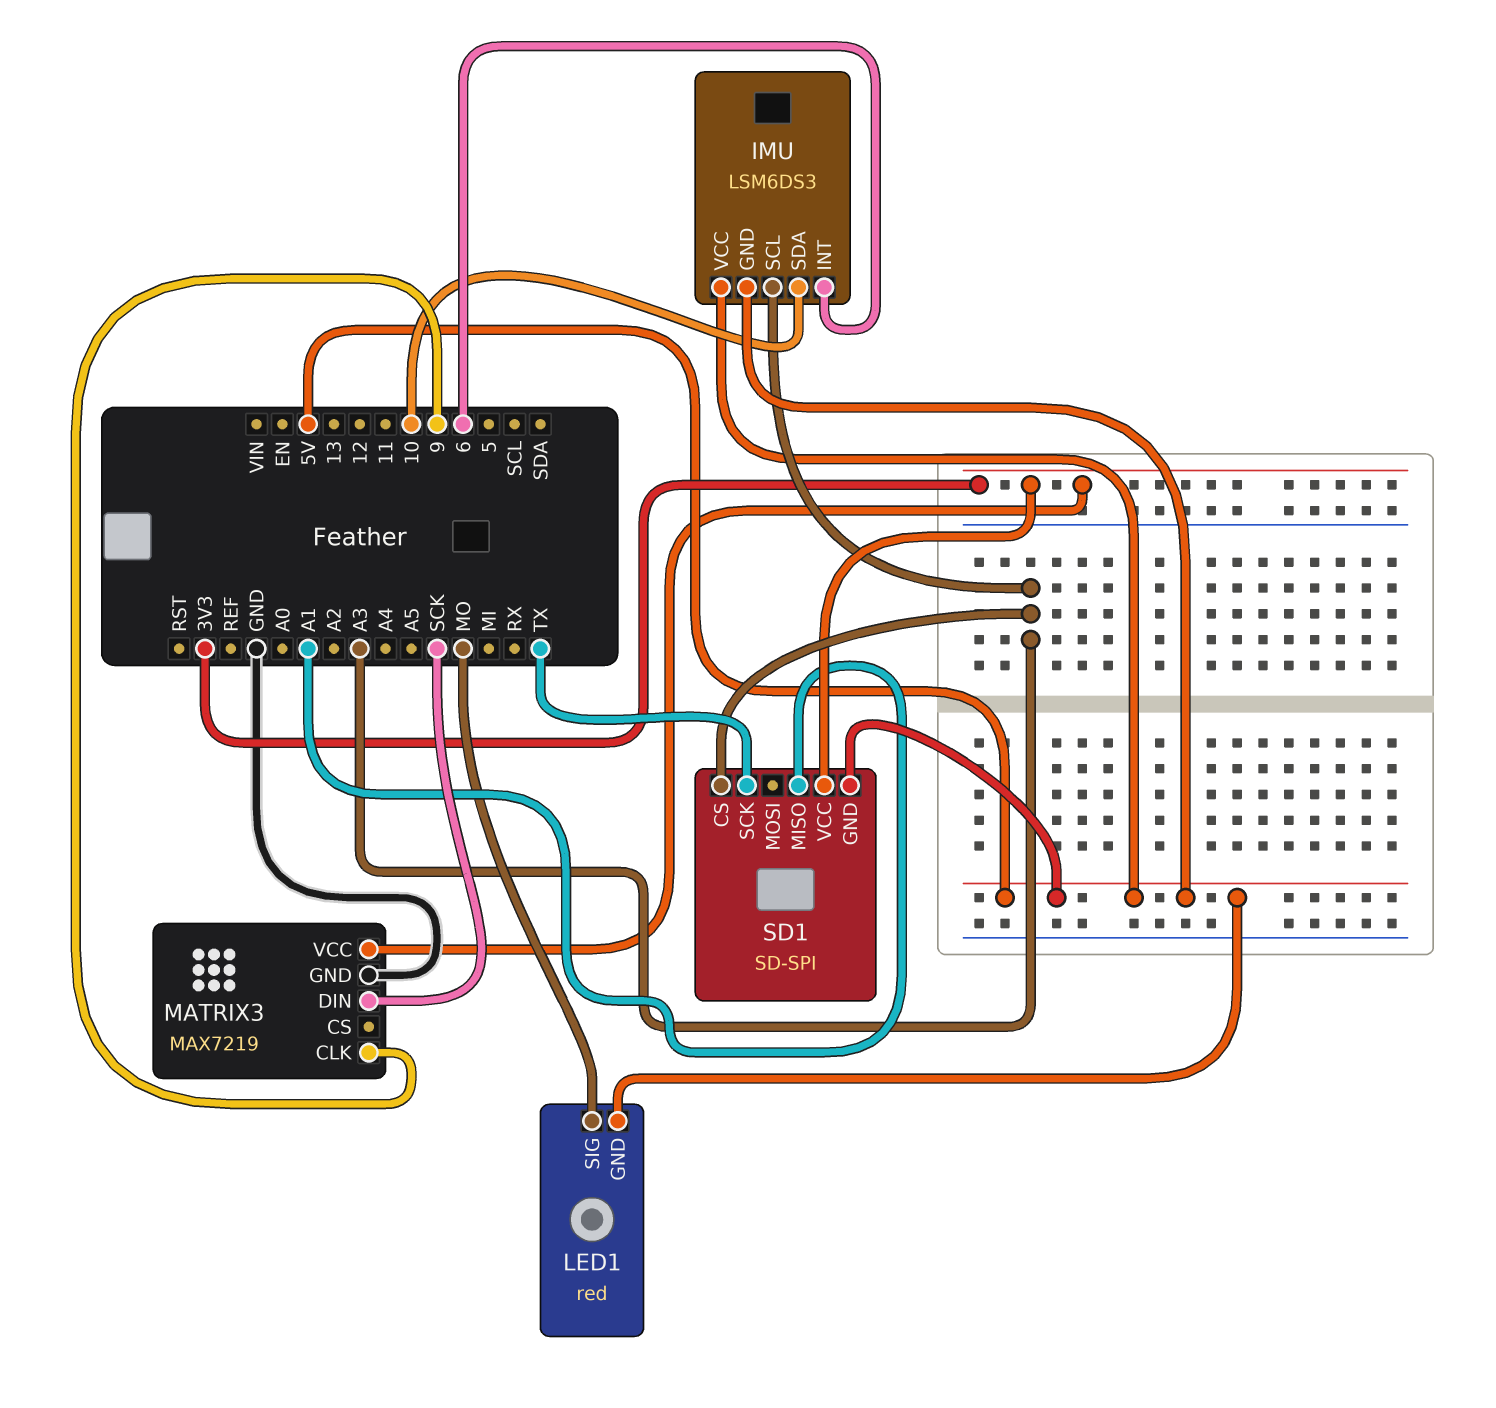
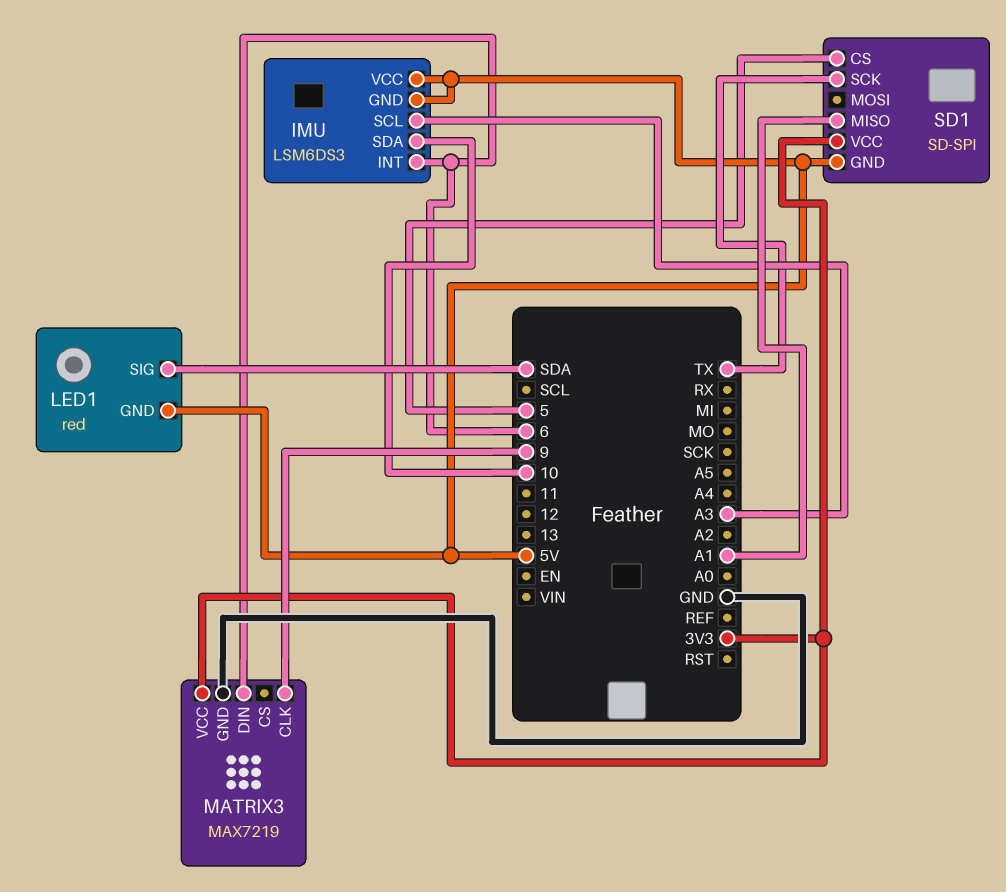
LED1 pin SIG: MO -> SDA
MATRIX3 pin DIN: SCK -> 6
SD1 pin CS: A3 -> 5

